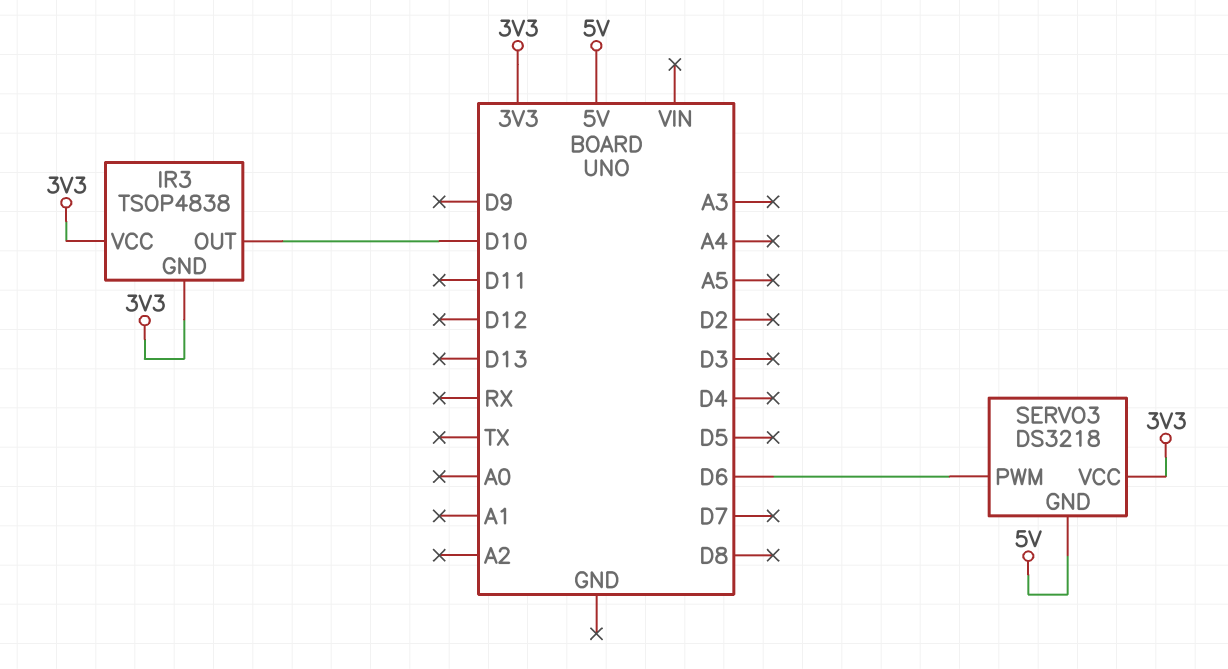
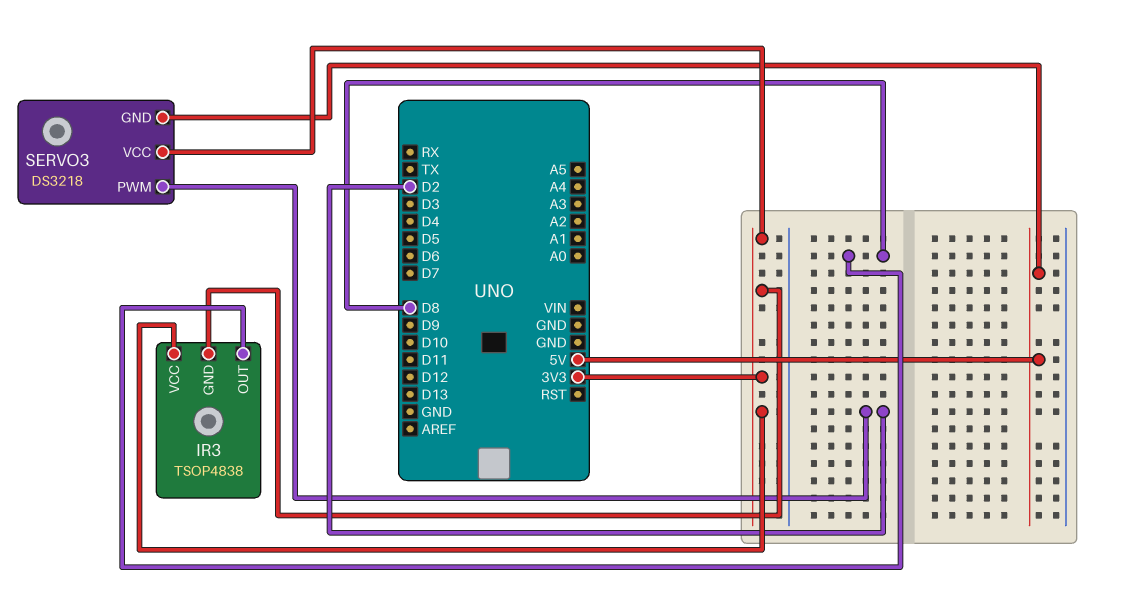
IR3 pin OUT: D10 -> D8
SERVO3 pin PWM: D6 -> D2

